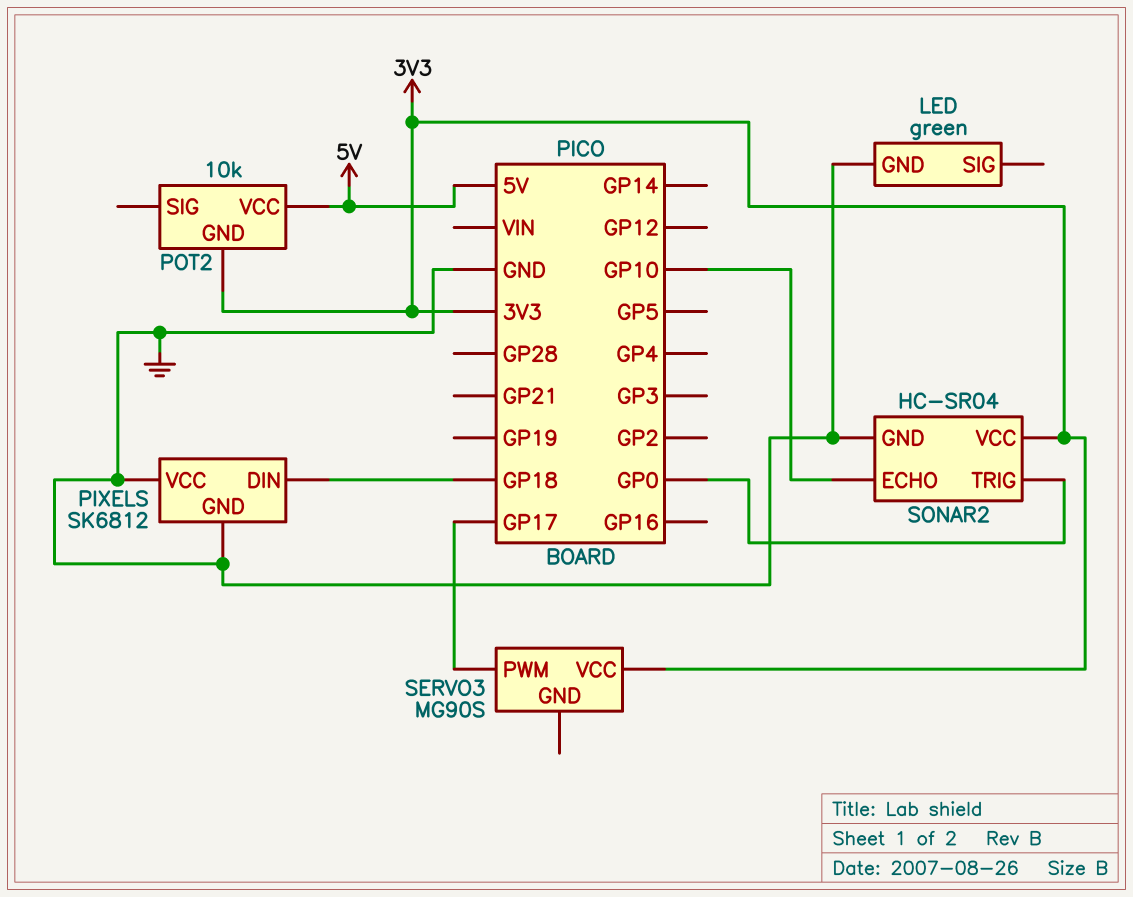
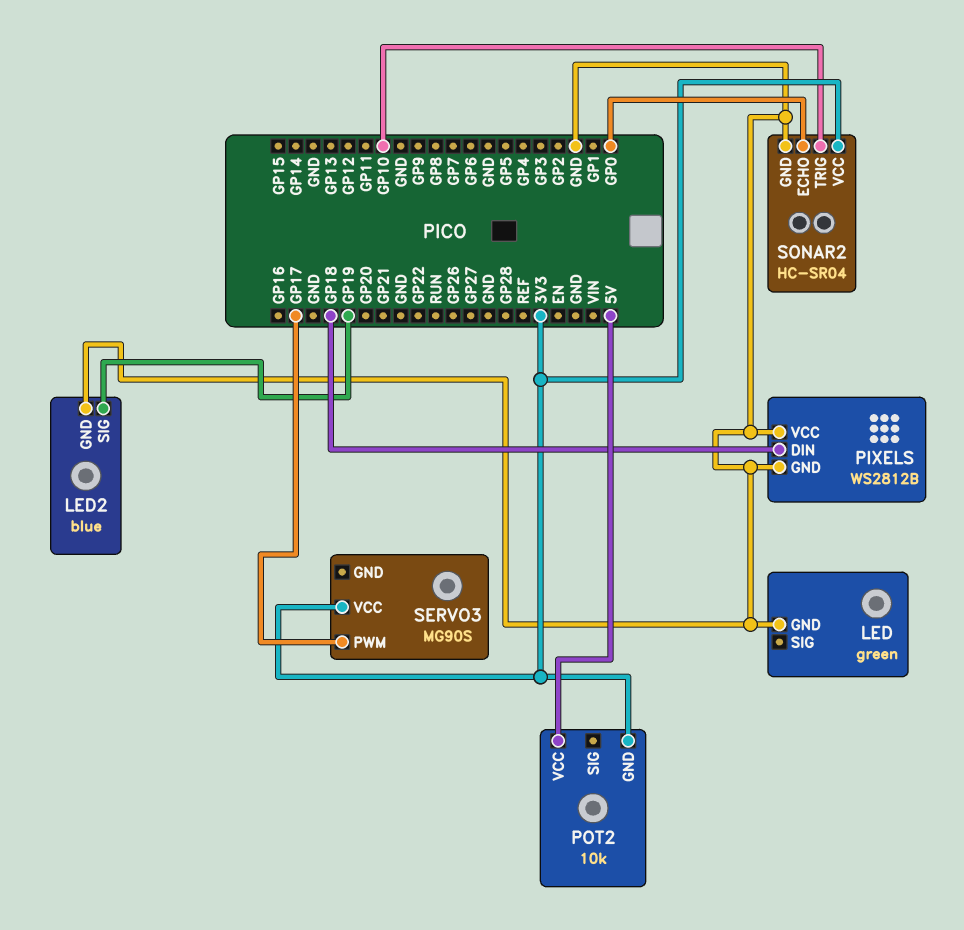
LED2: none -> blue
LED2 pin GND: none -> GND
LED2 pin SIG: none -> GP19
PIXELS: SK6812 -> WS2812B
SONAR2 pin ECHO: GP10 -> GP0
SONAR2 pin TRIG: GP0 -> GP10

